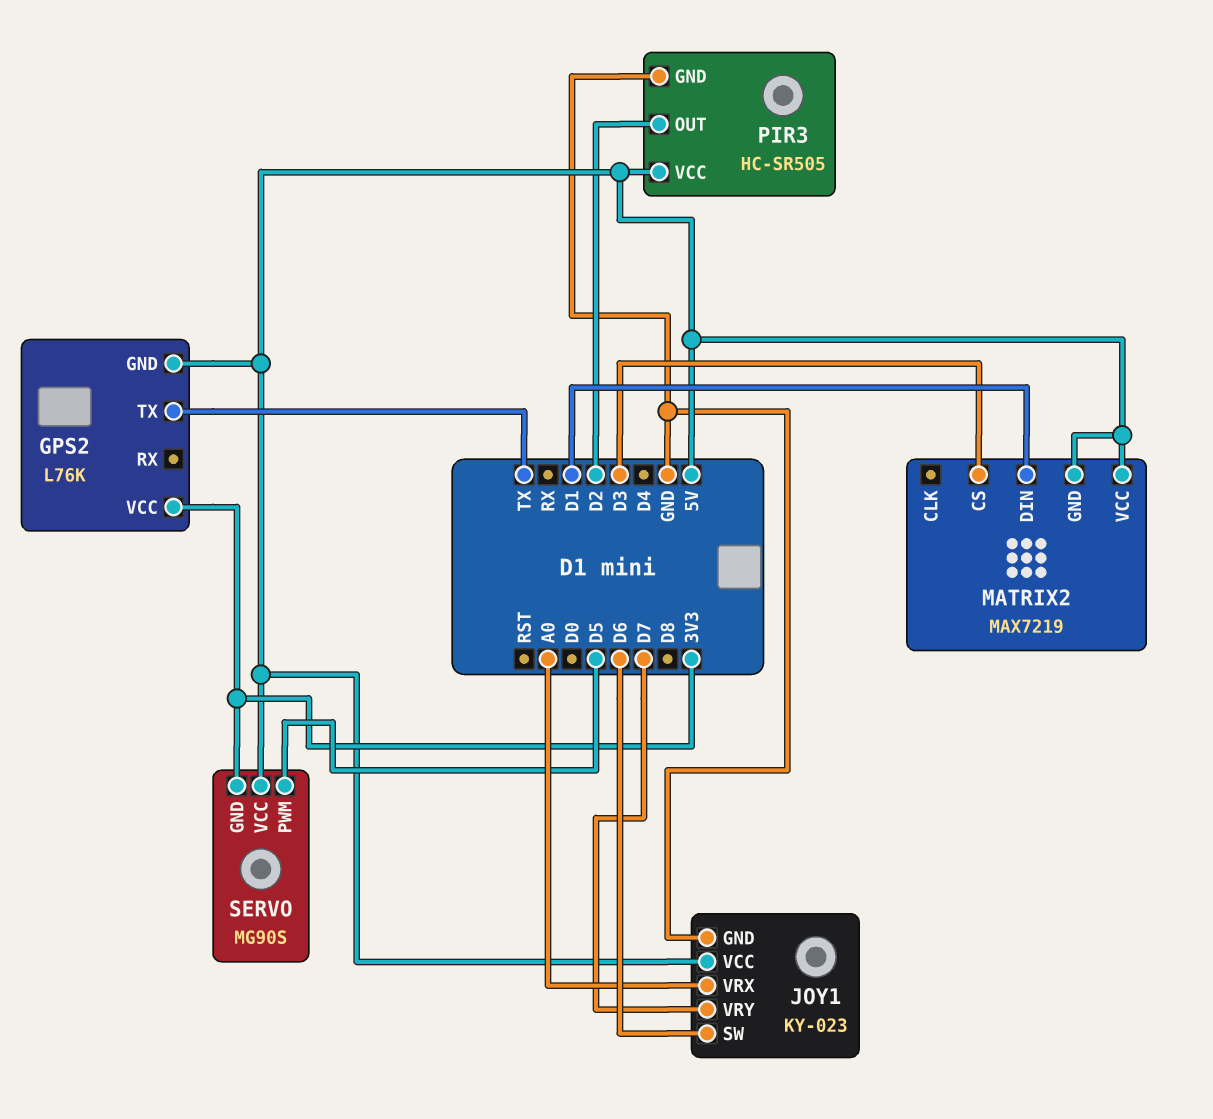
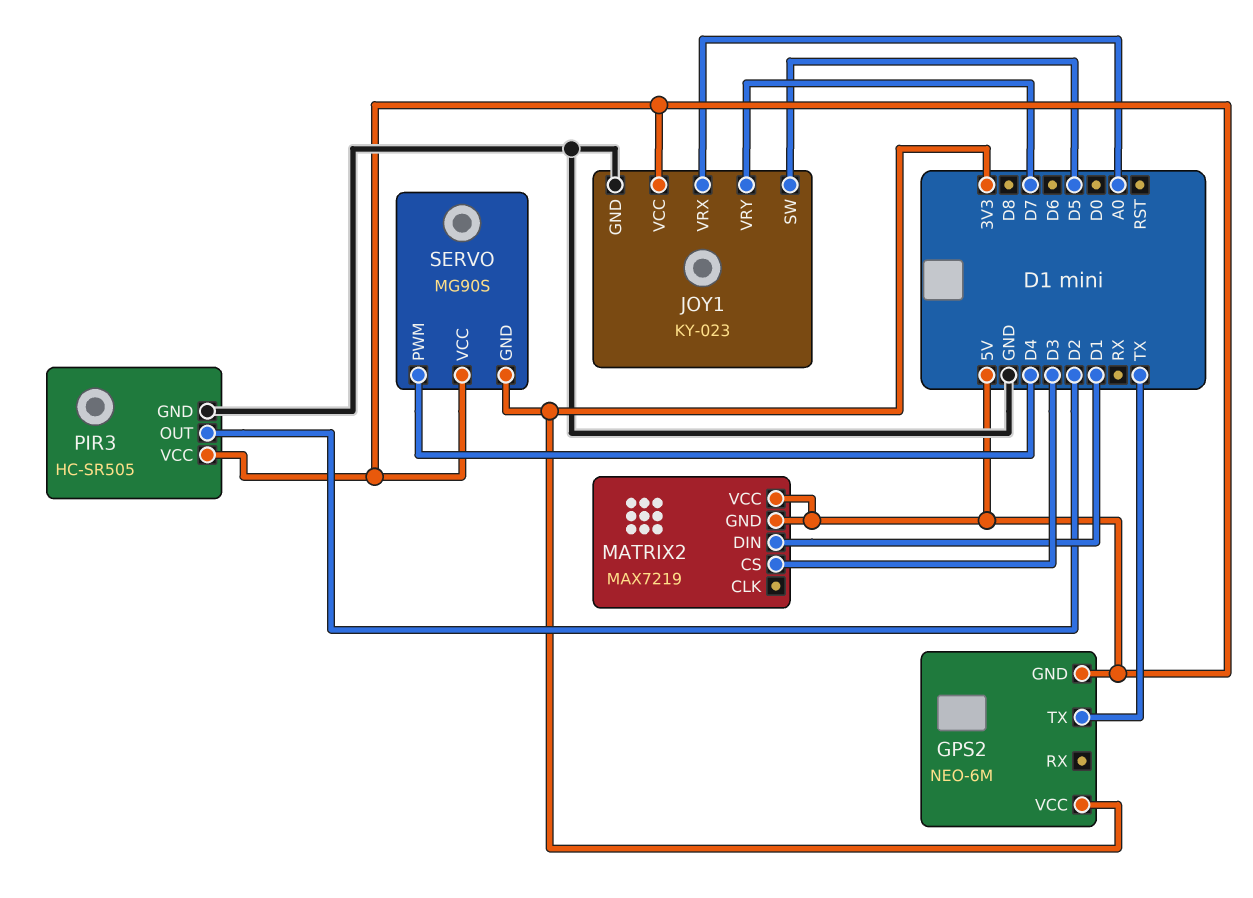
GPS2: L76K -> NEO-6M
JOY1 pin SW: D6 -> D5
SERVO pin PWM: D5 -> D4

